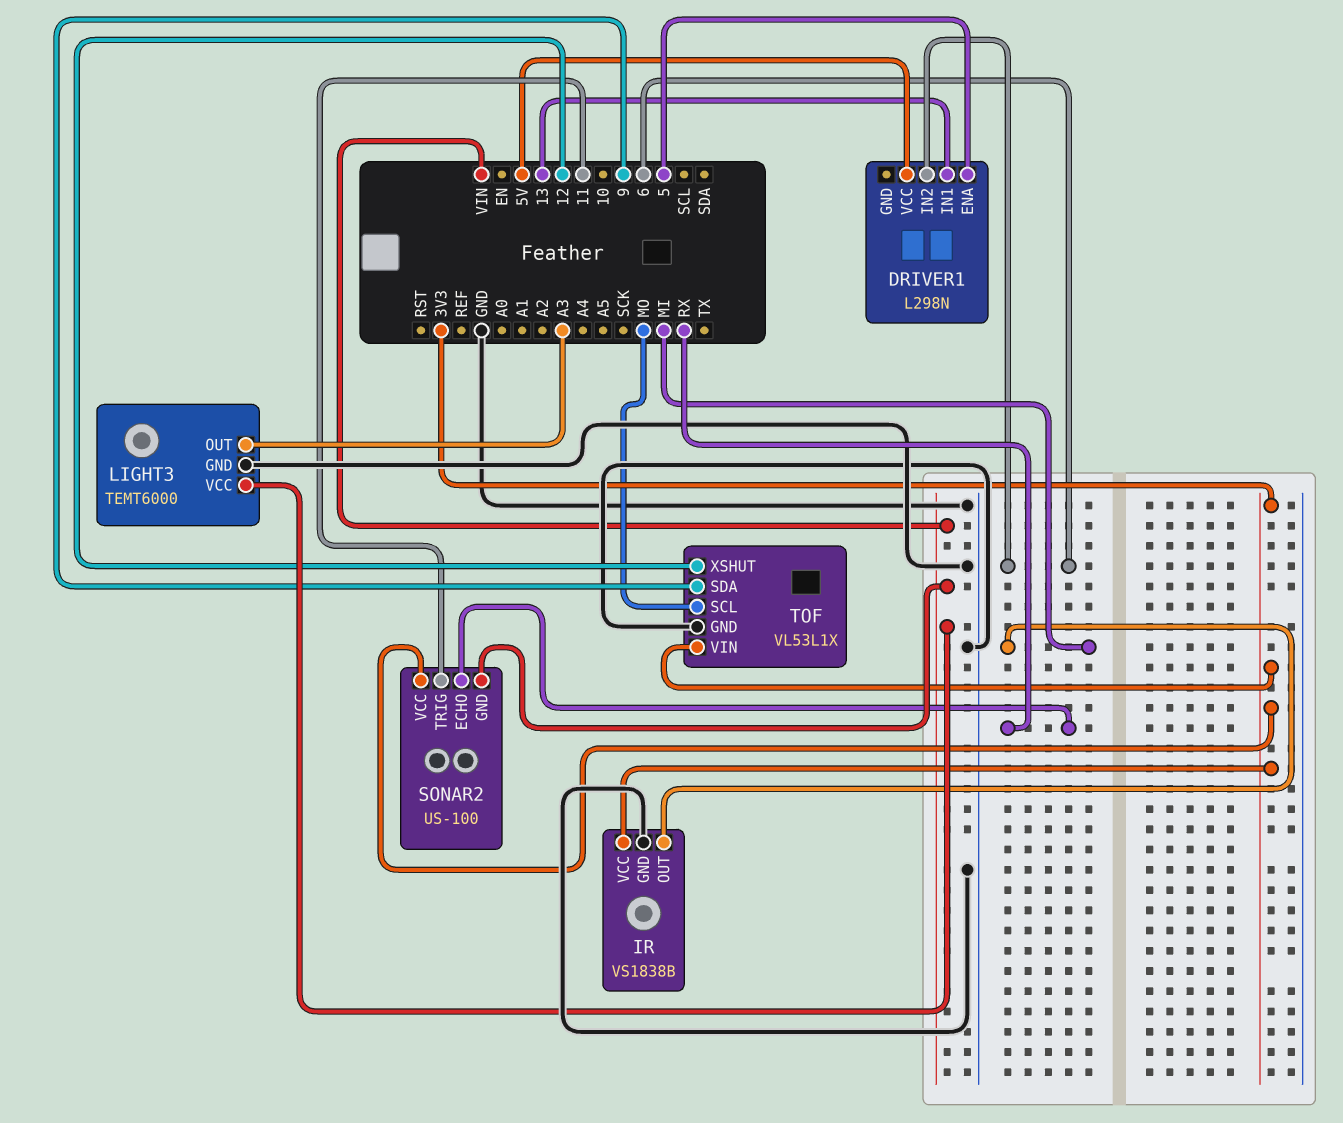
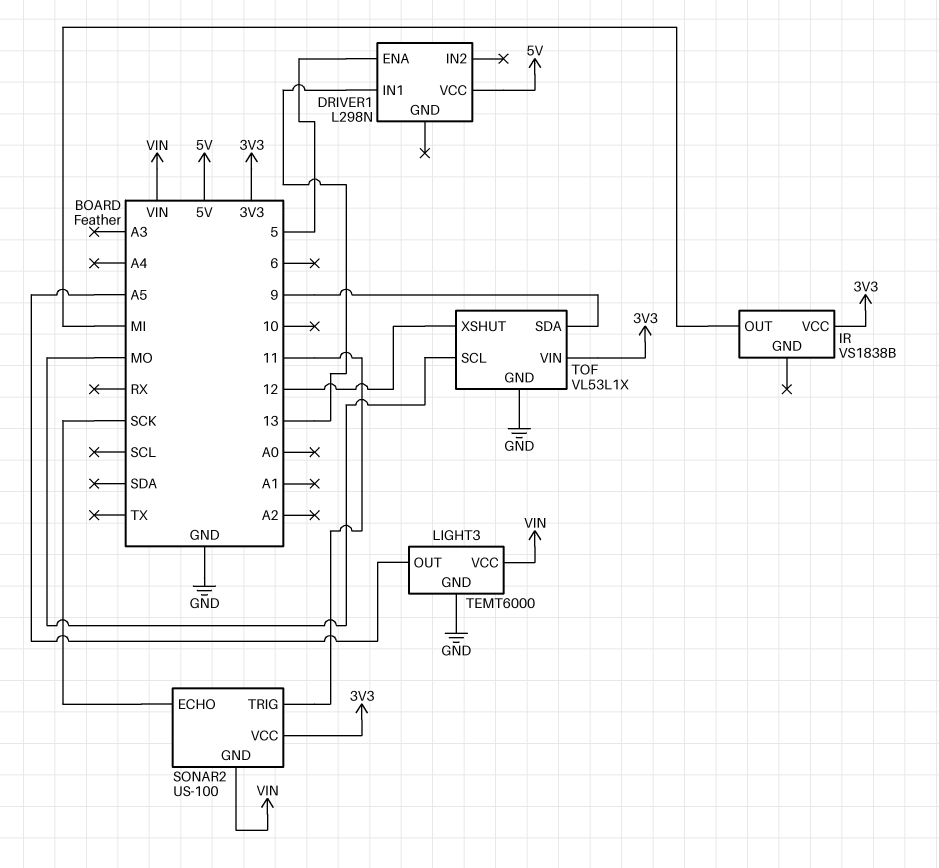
DRIVER1 pin IN2: 6 -> none
IR pin GND: GND -> none
LIGHT3 pin OUT: A3 -> A5
SONAR2 pin ECHO: RX -> SCK

